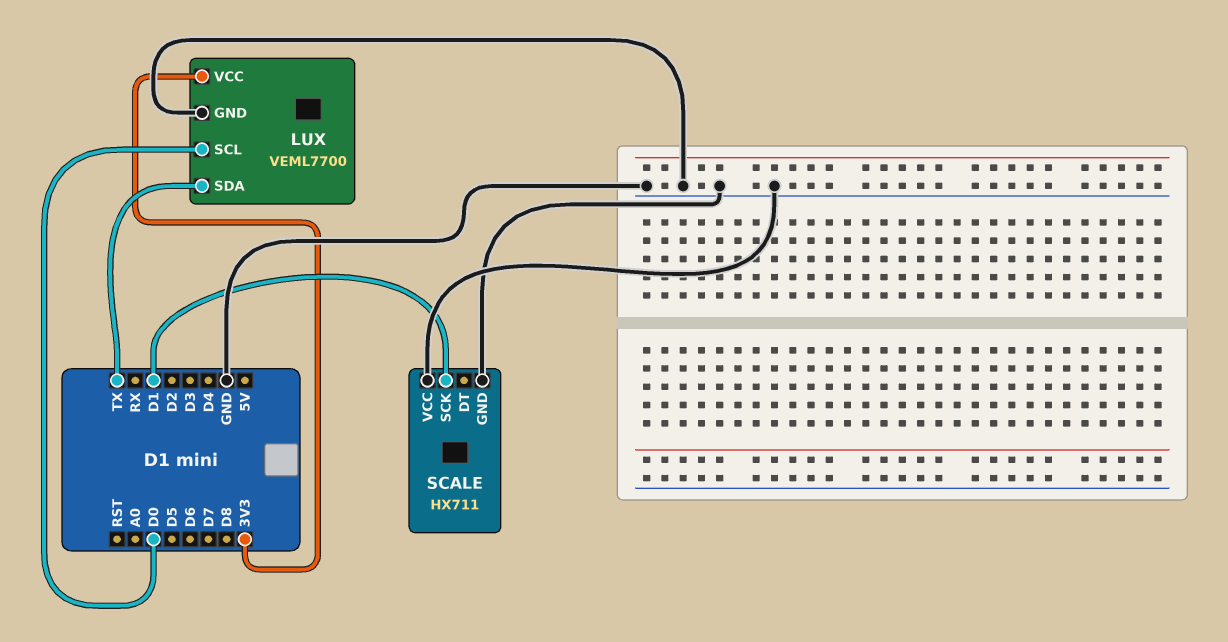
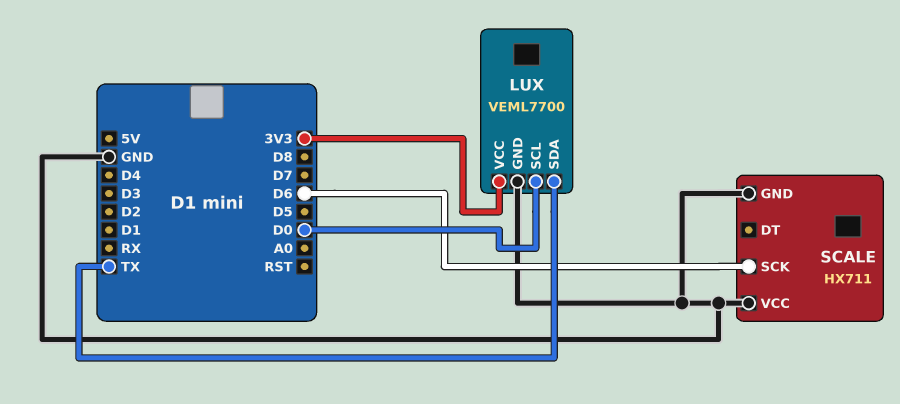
SCALE pin SCK: D1 -> D6

